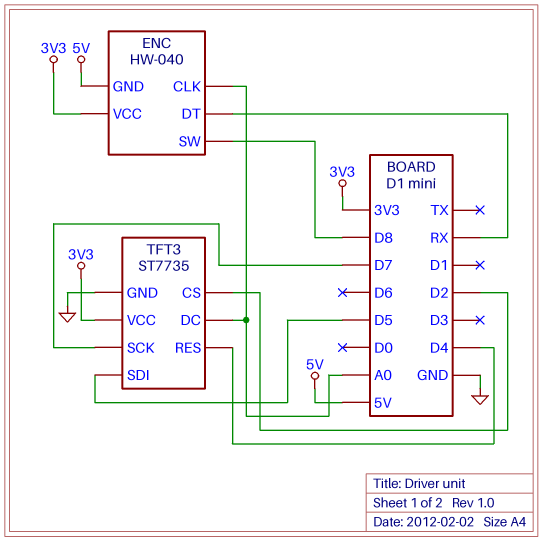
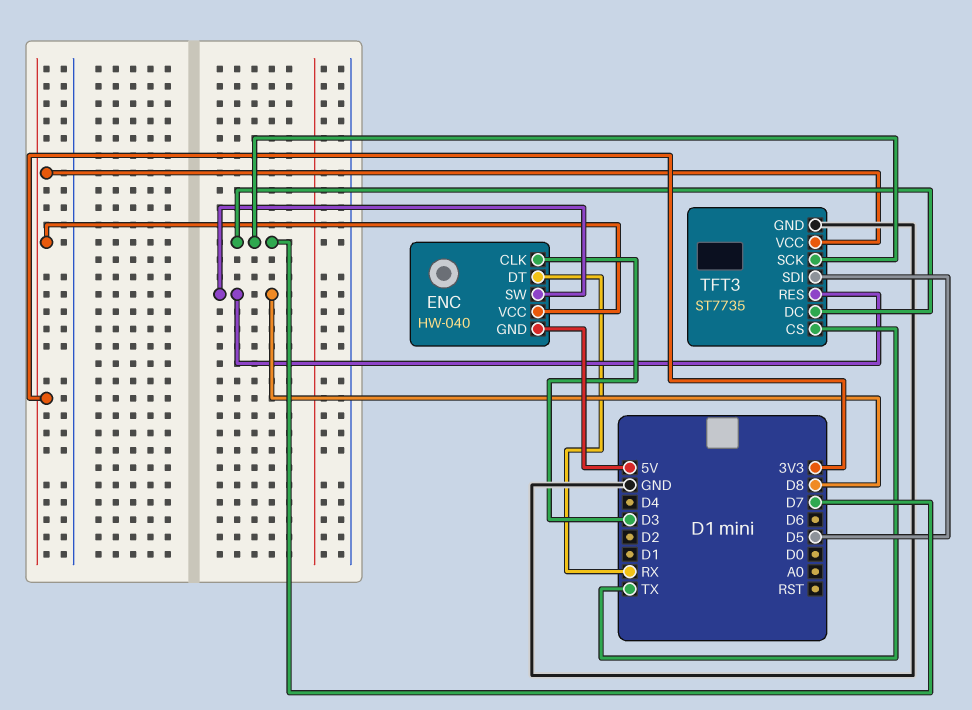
ENC pin CLK: A0 -> D3
TFT3 pin CS: D2 -> TX
TFT3 pin DC: A0 -> D7
TFT3 pin RES: D4 -> D8

